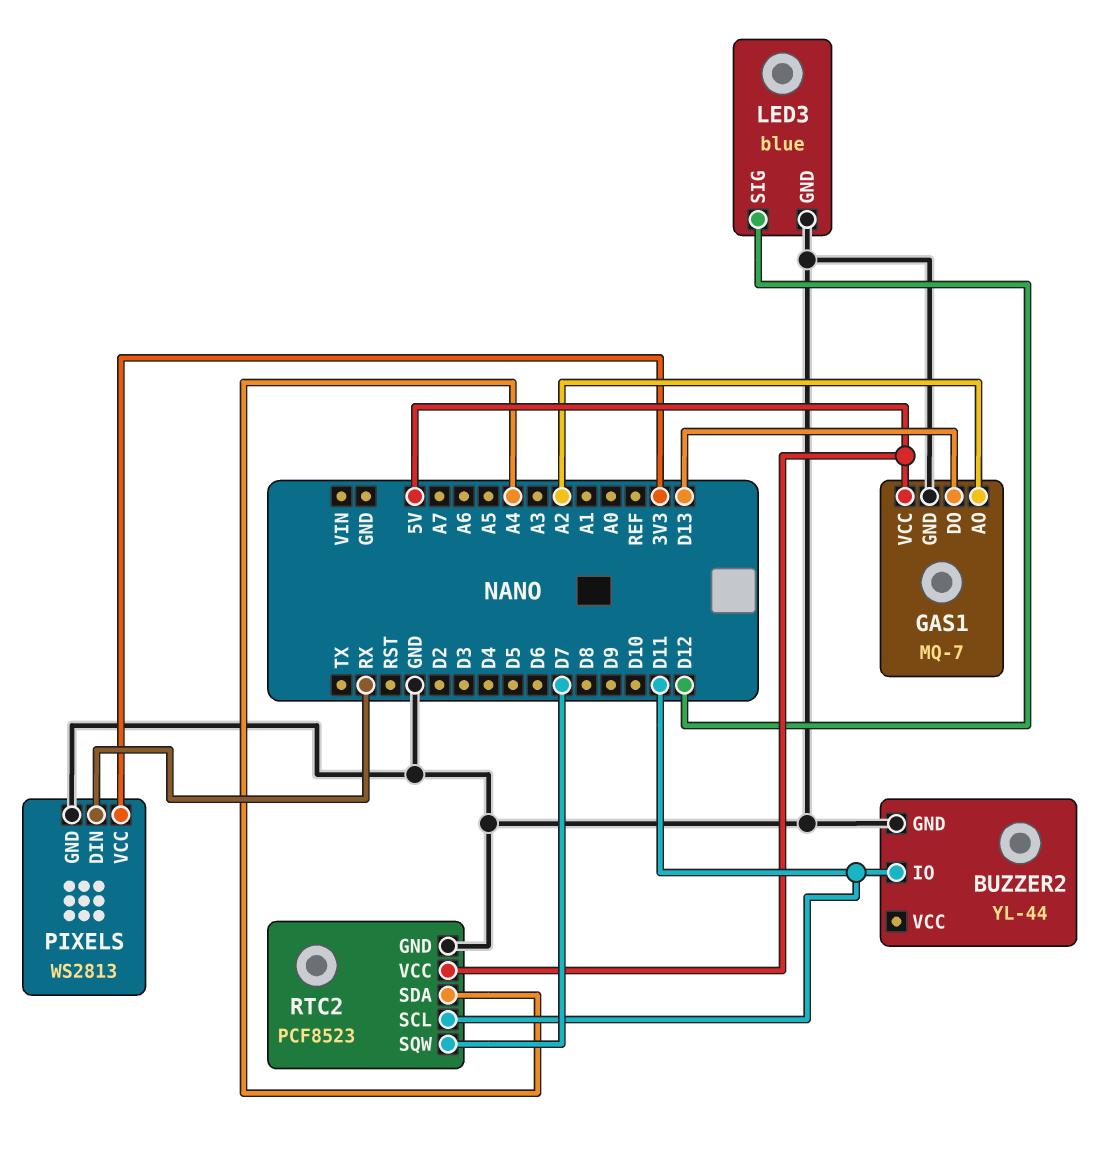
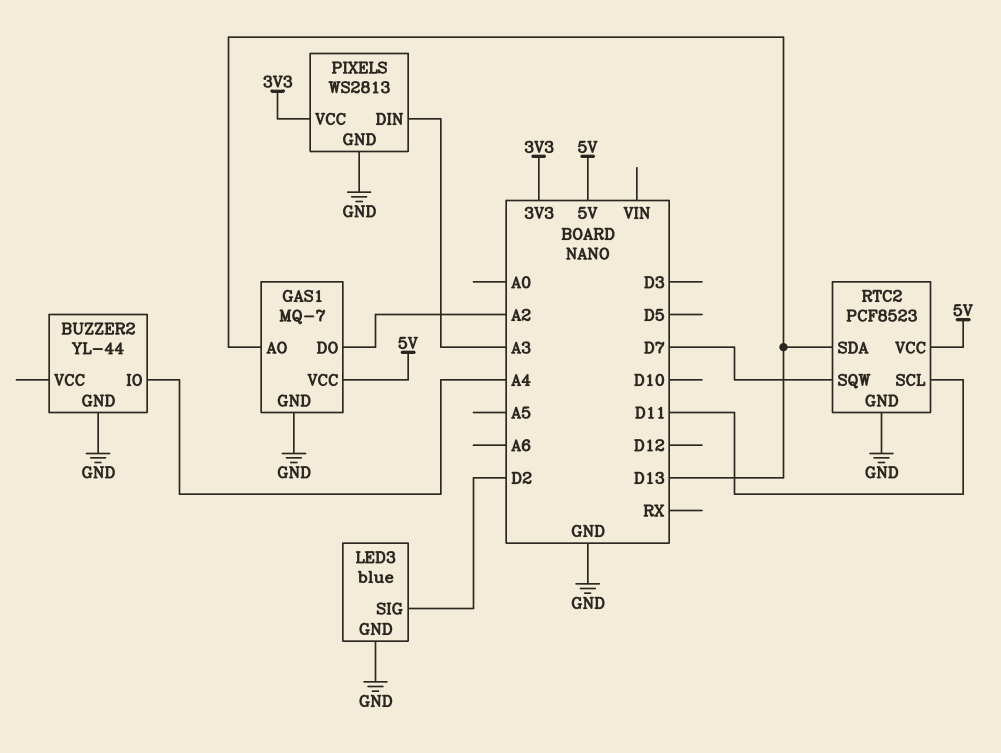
BUZZER2 pin IO: D11 -> A4
GAS1 pin AO: A2 -> D13
GAS1 pin DO: D13 -> A2
LED3 pin SIG: D12 -> D2
PIXELS pin DIN: RX -> A3
RTC2 pin SDA: A4 -> D13

